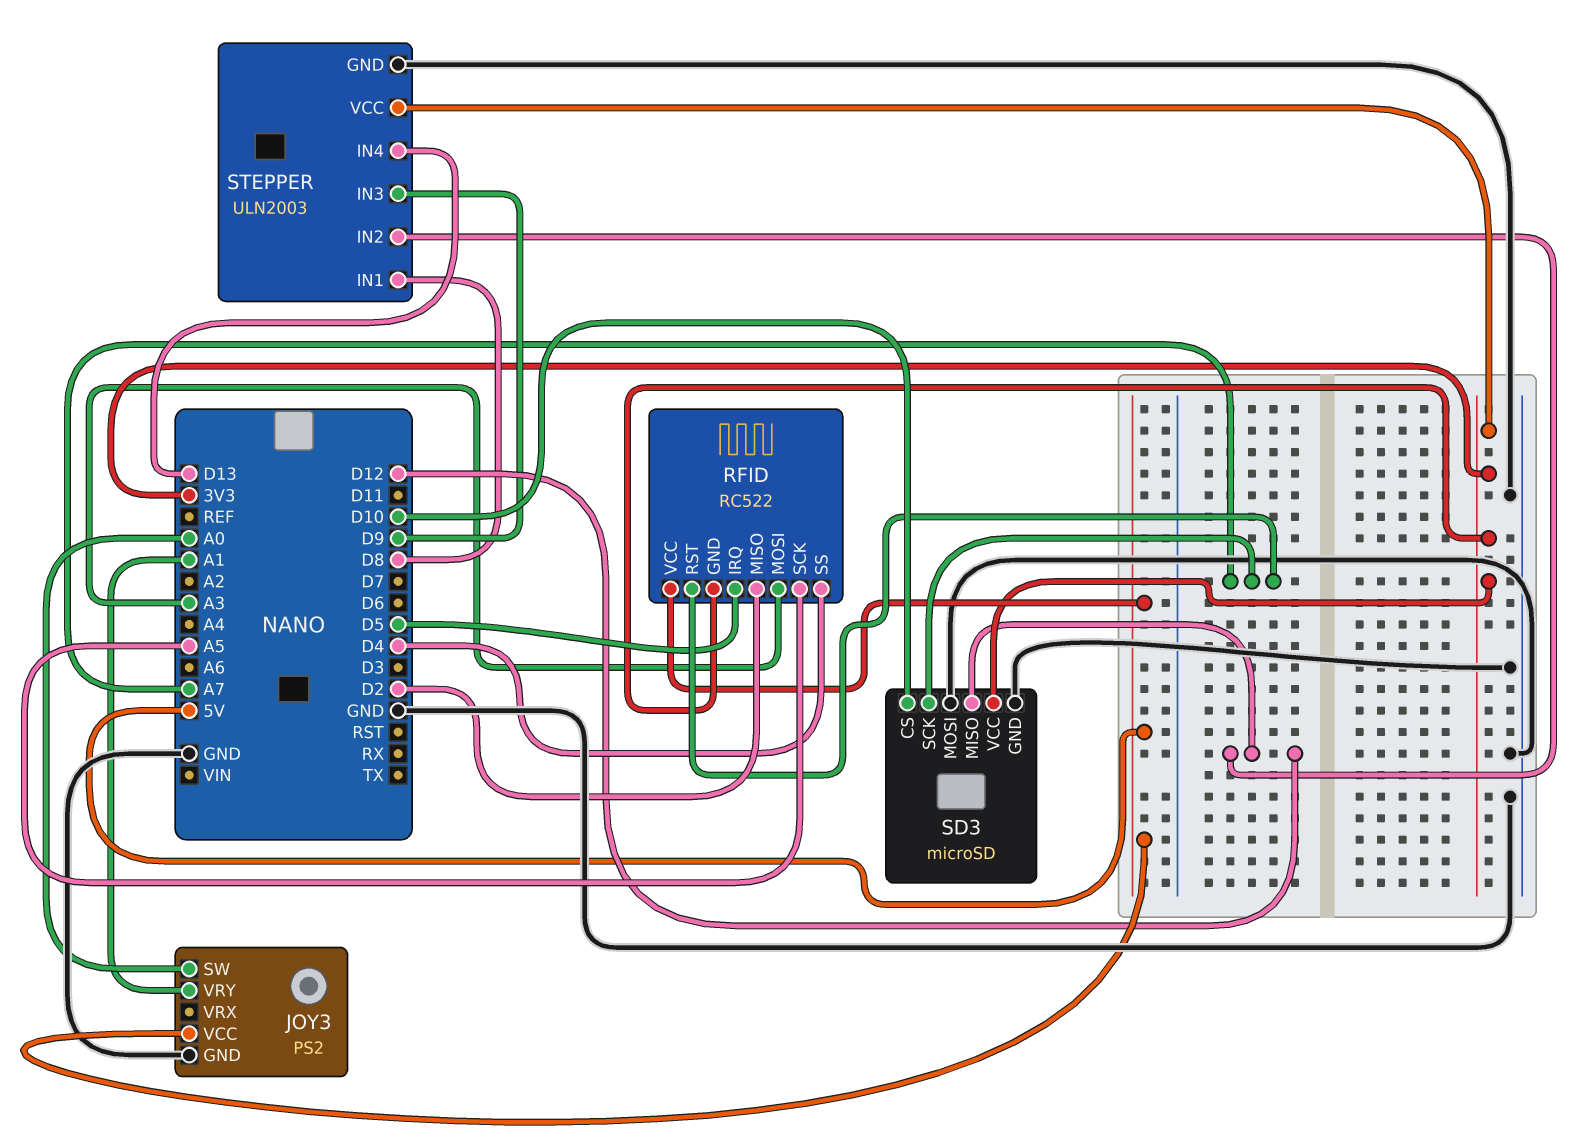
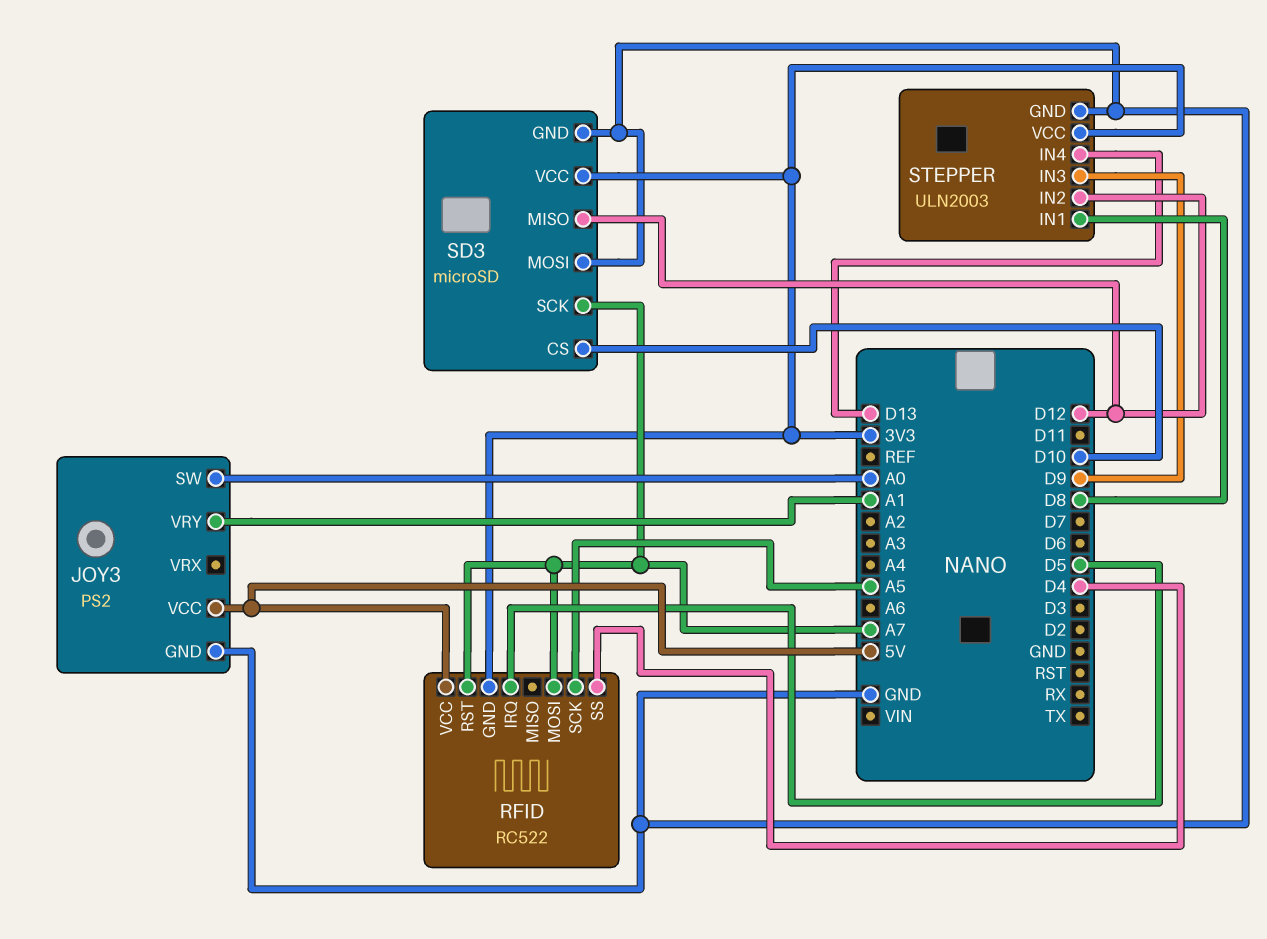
RFID pin MISO: D2 -> none
RFID pin MOSI: A3 -> A7

